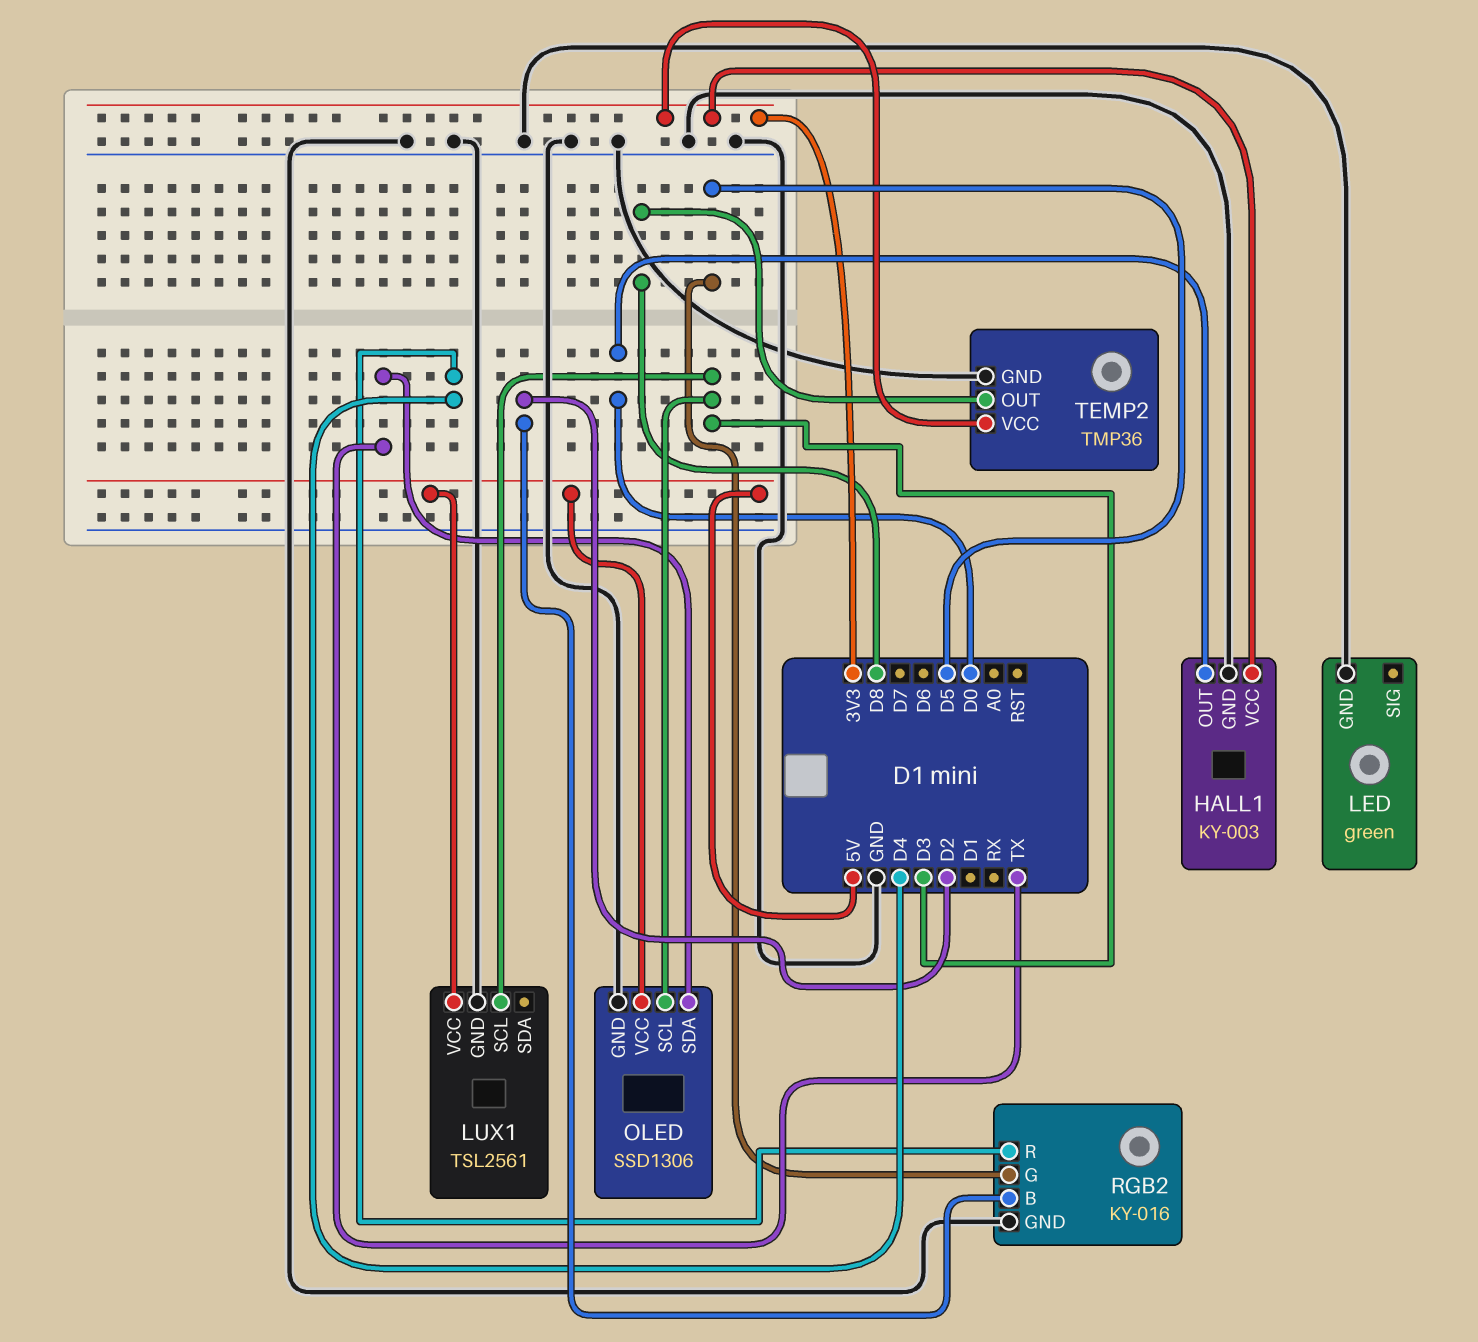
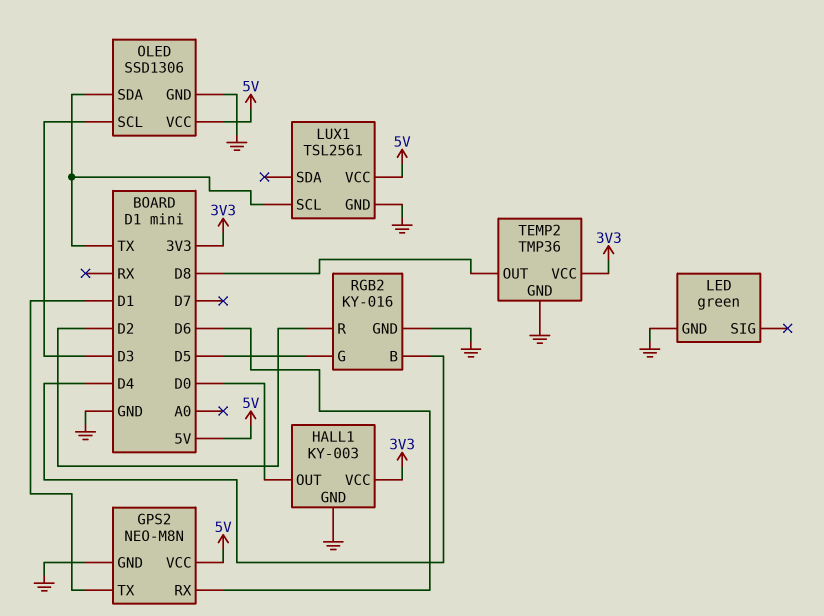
GPS2: none -> NEO-M8N
GPS2 pin GND: none -> GND
GPS2 pin RX: none -> D6
GPS2 pin TX: none -> D1
GPS2 pin VCC: none -> 5V
LUX1 pin SCL: D3 -> TX
RGB2 pin B: D2 -> D4
RGB2 pin R: D4 -> D2

